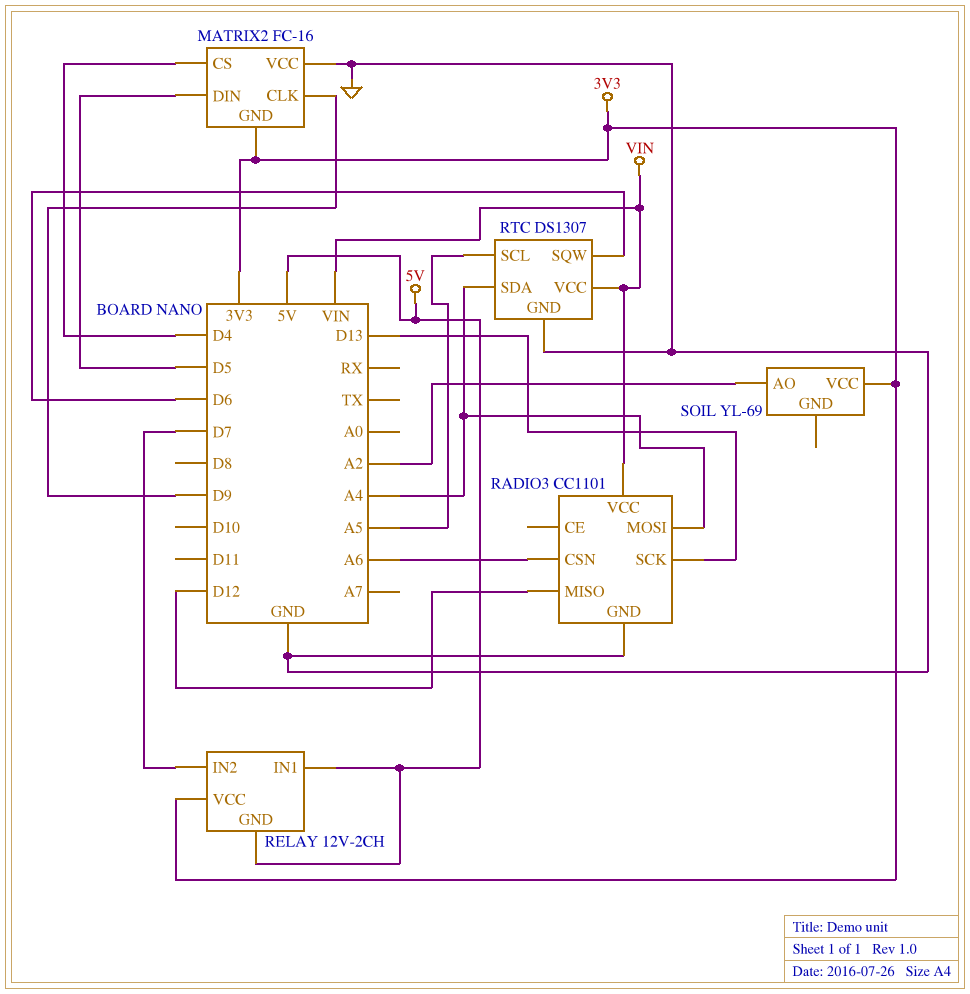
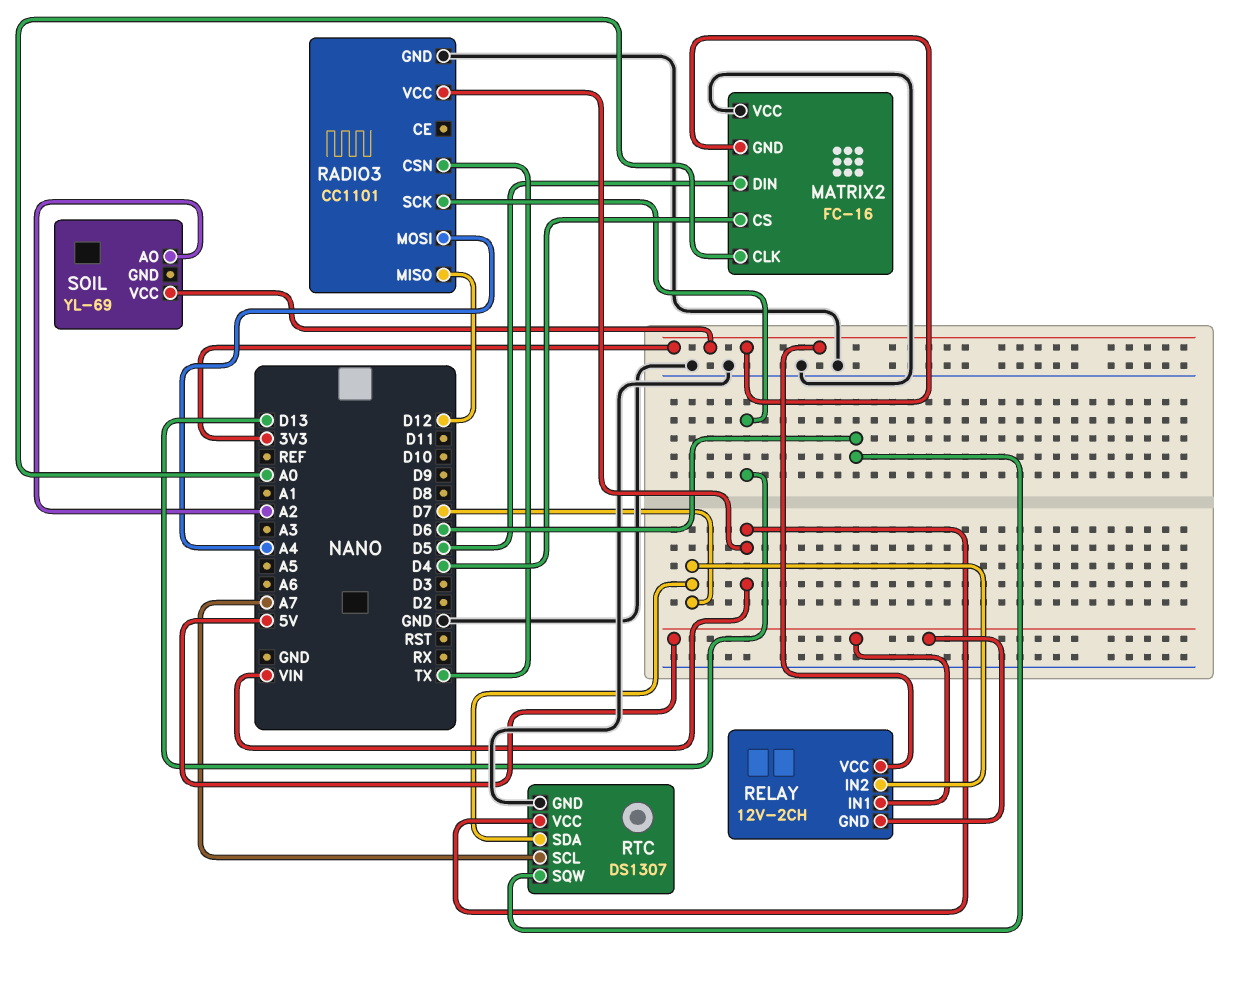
MATRIX2 pin CLK: D9 -> A0
RADIO3 pin CSN: A6 -> TX
RTC pin SCL: A5 -> A7
RTC pin SDA: A4 -> D7

